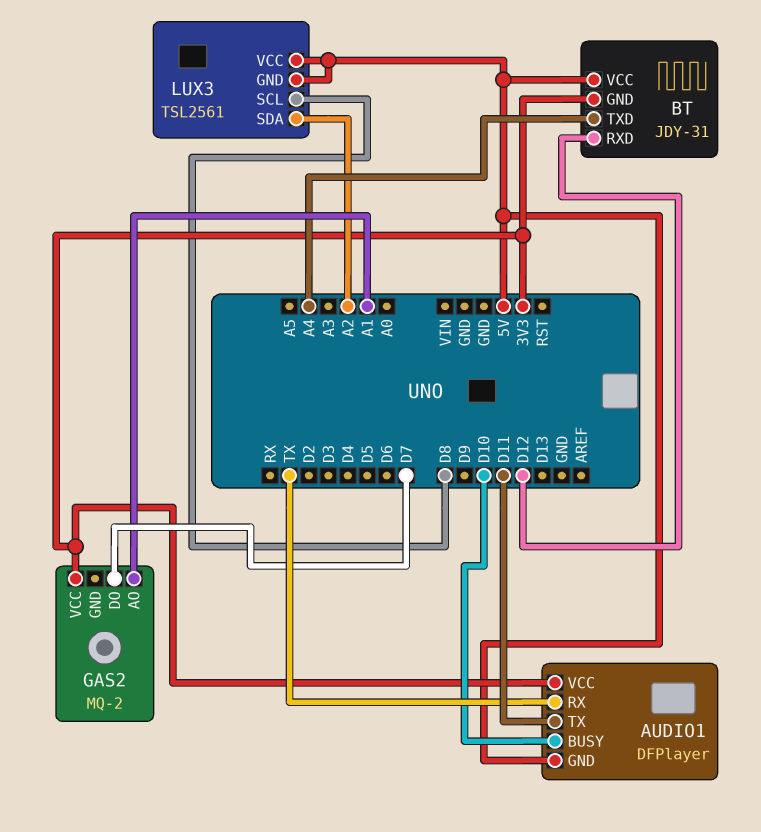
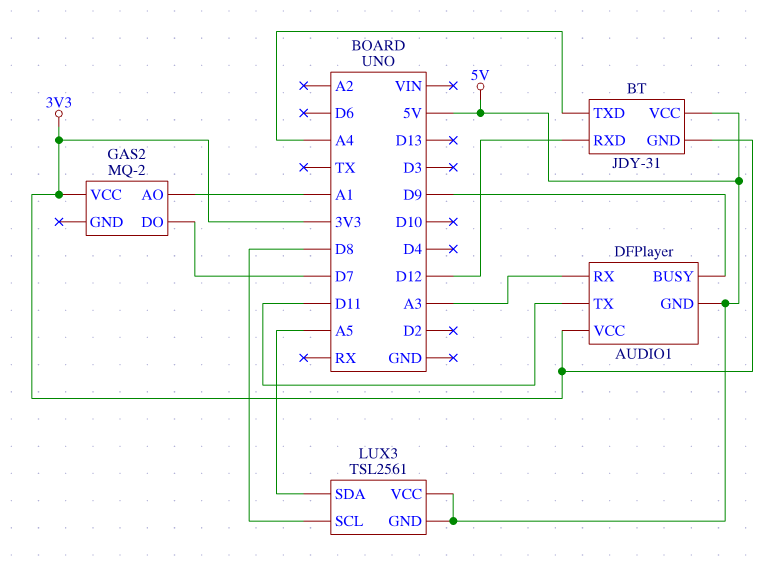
AUDIO1 pin BUSY: D10 -> D9
AUDIO1 pin RX: TX -> A3
LUX3 pin SDA: A2 -> A5

